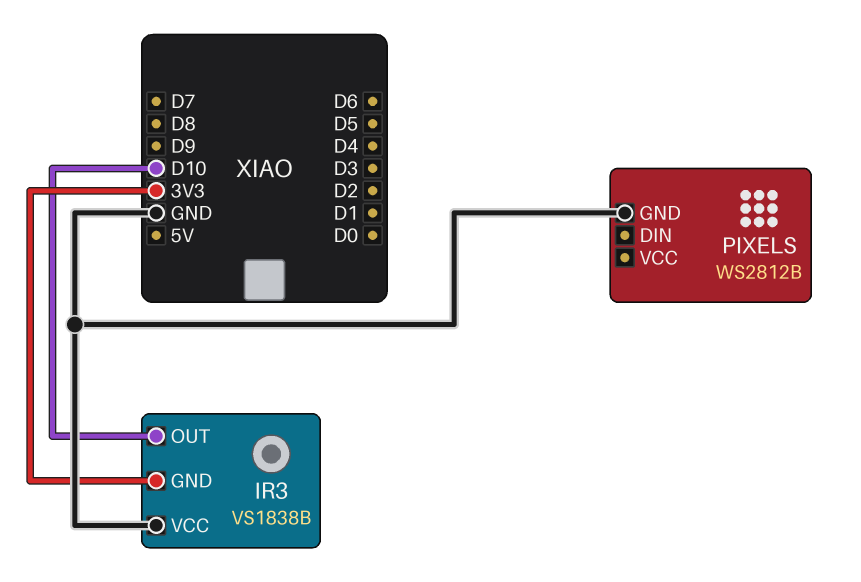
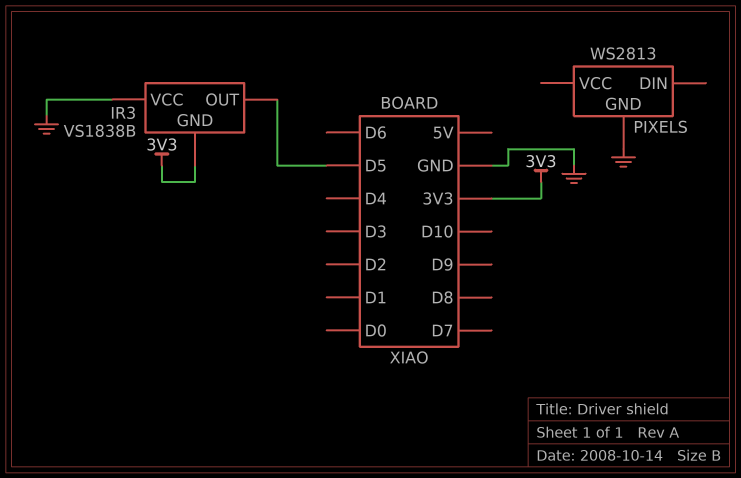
IR3 pin OUT: D10 -> D5
PIXELS: WS2812B -> WS2813

